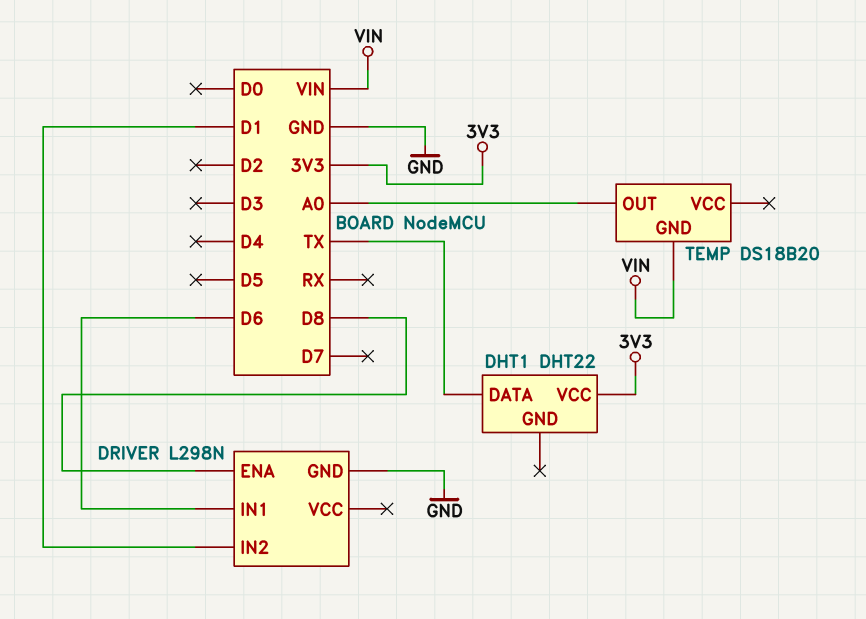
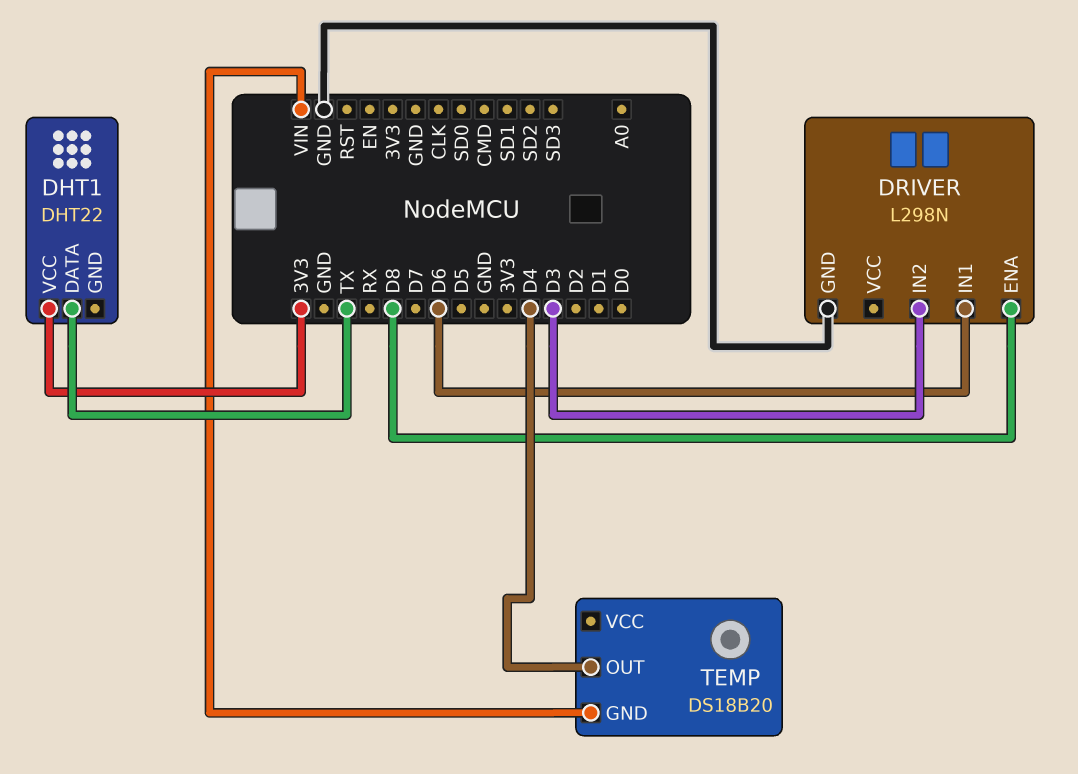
DRIVER pin IN2: D1 -> D3
TEMP pin OUT: A0 -> D4

